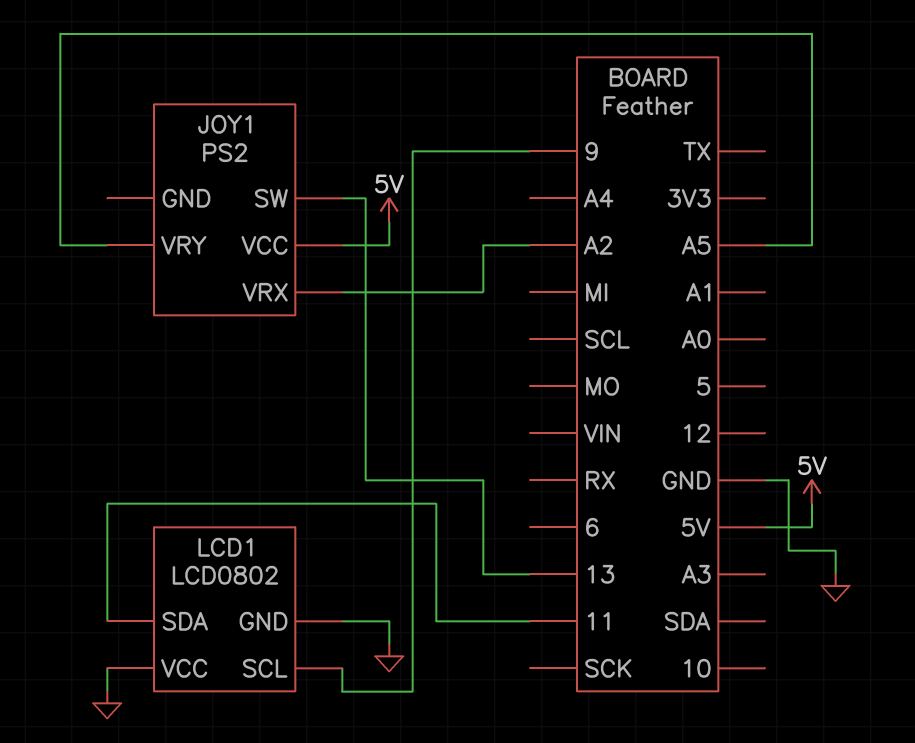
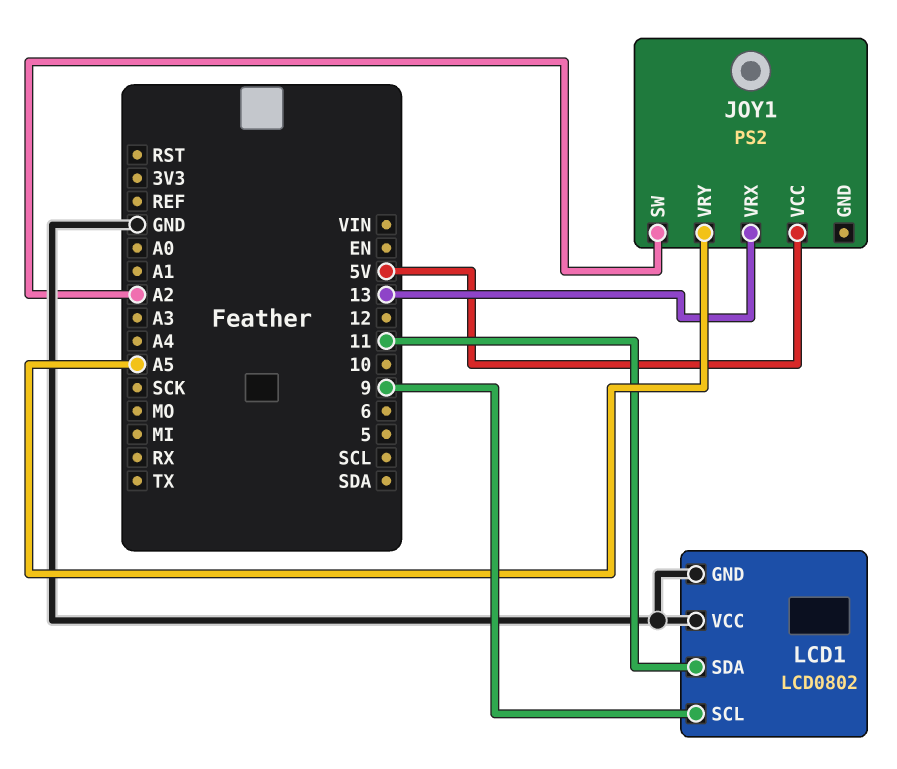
JOY1 pin SW: 13 -> A2
JOY1 pin VRX: A2 -> 13

